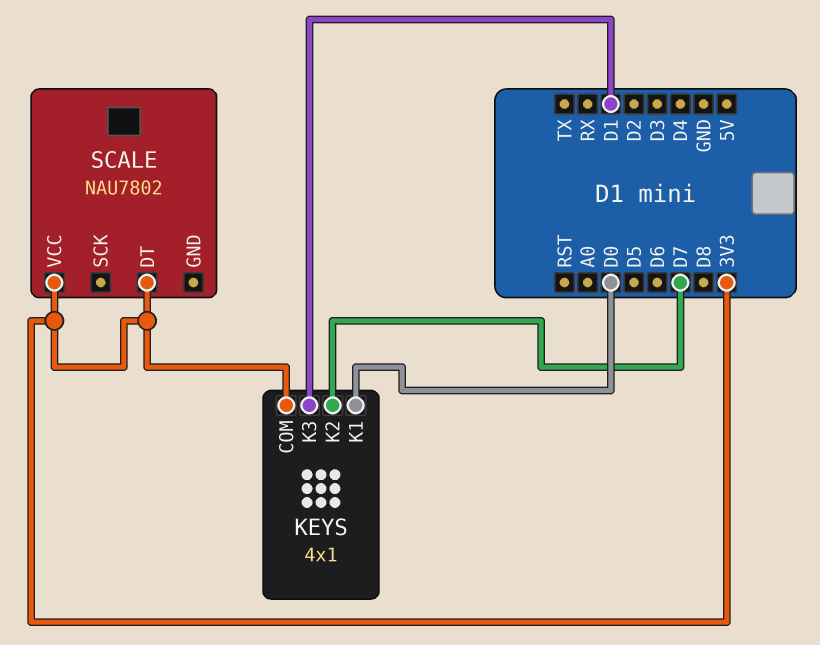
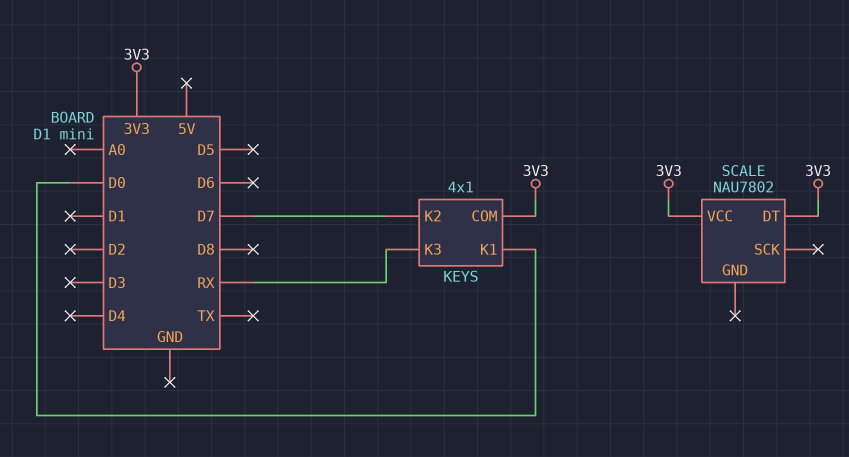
KEYS pin K3: D1 -> RX

